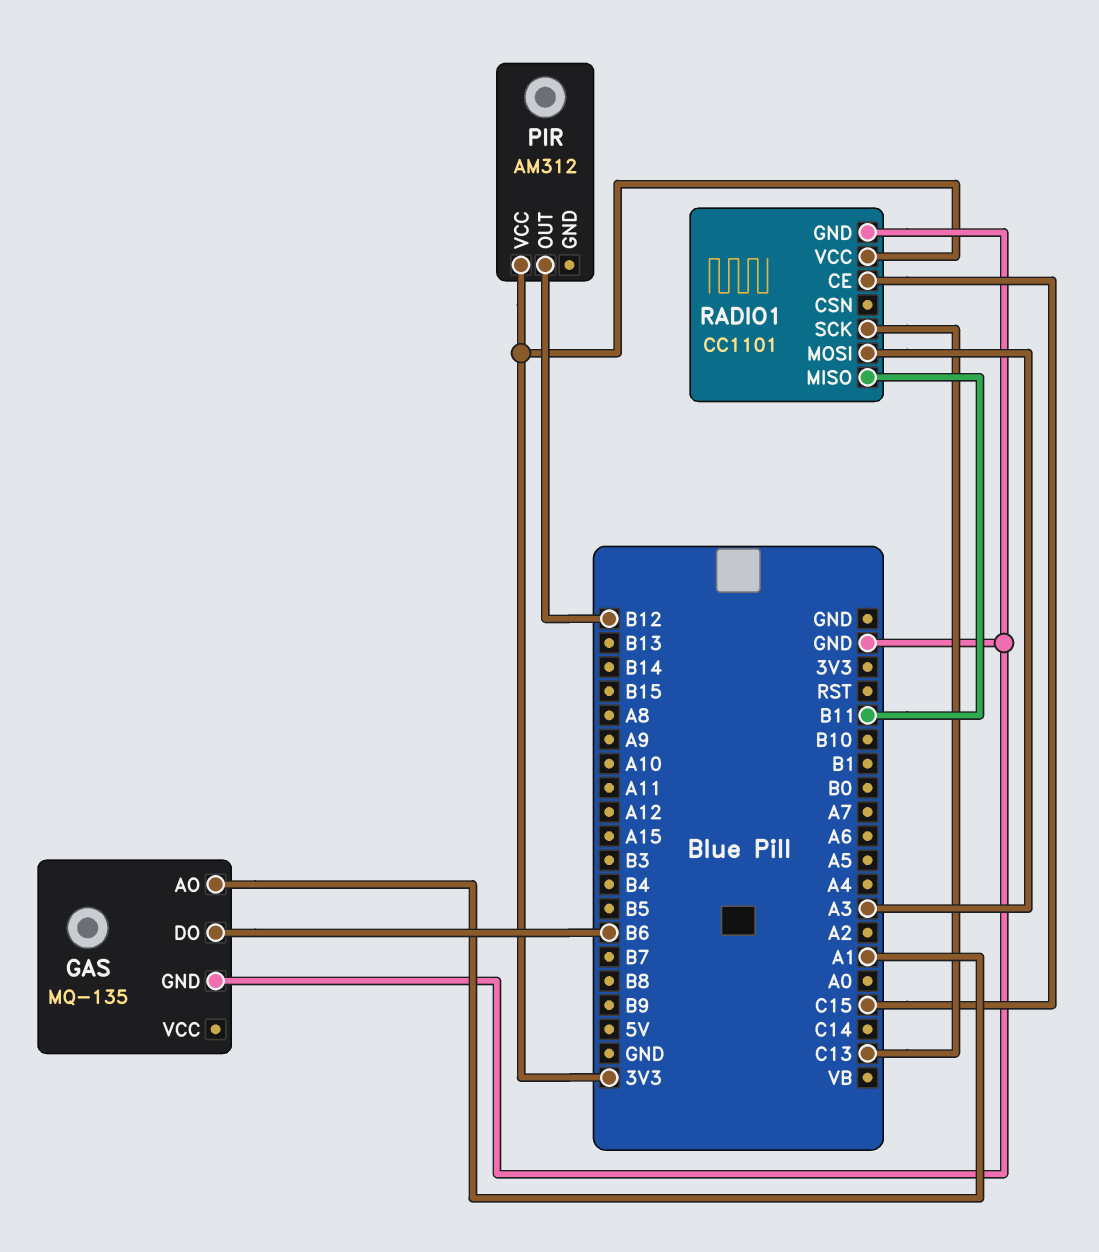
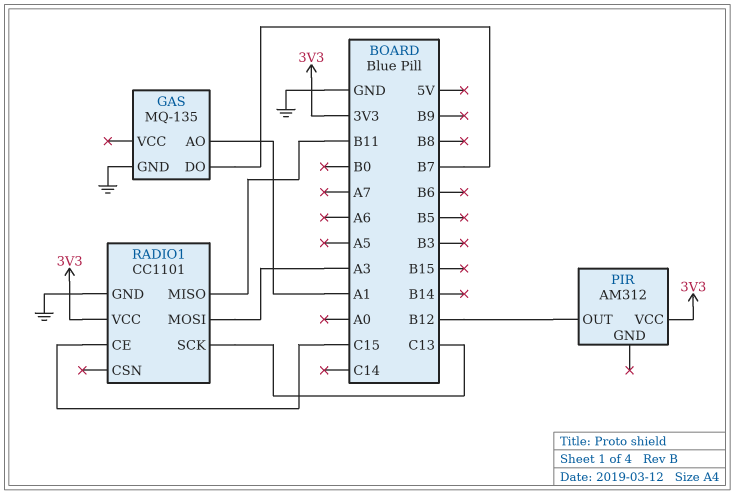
GAS pin DO: B6 -> B7

